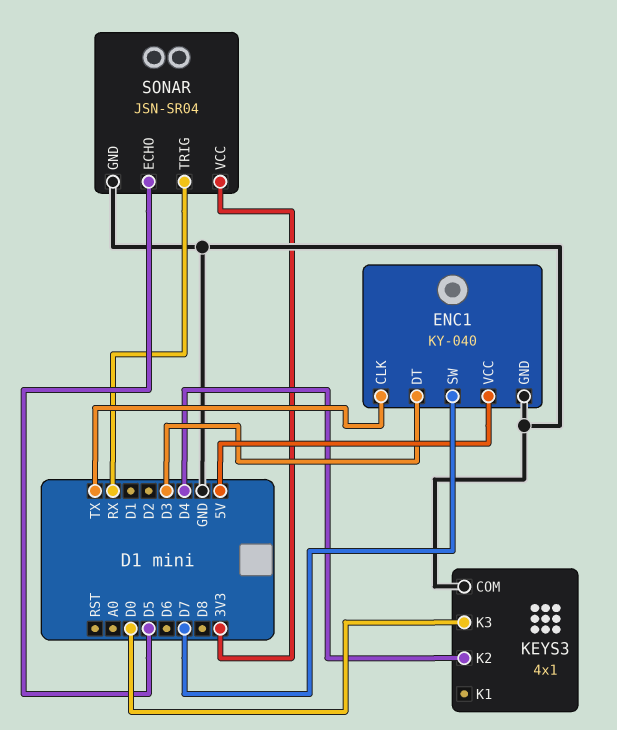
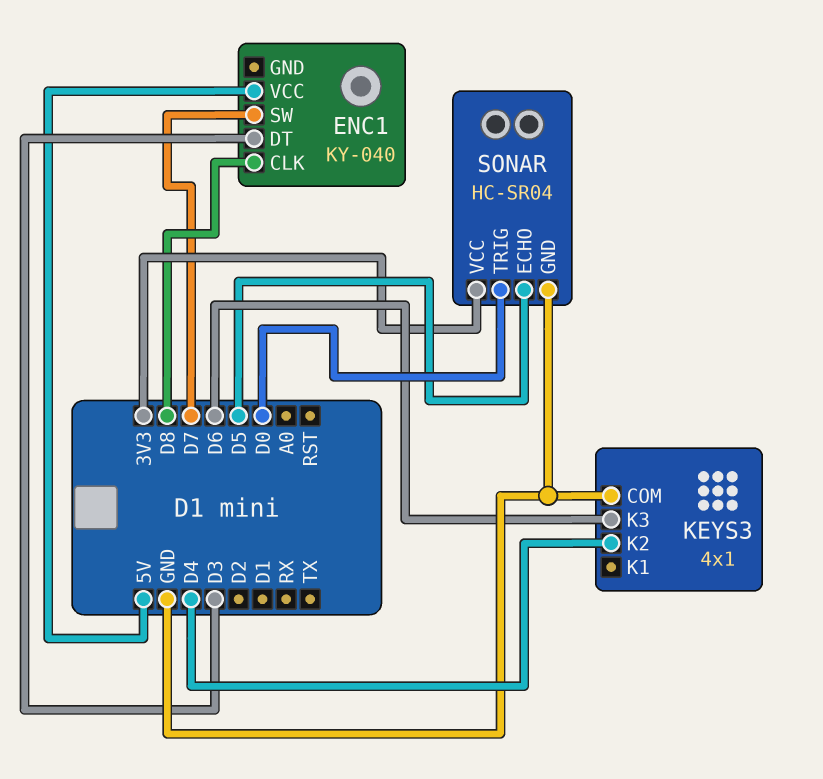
ENC1 pin CLK: TX -> D8
ENC1 pin GND: GND -> none
KEYS3 pin K3: D0 -> D6
SONAR: JSN-SR04 -> HC-SR04
SONAR pin TRIG: RX -> D0

